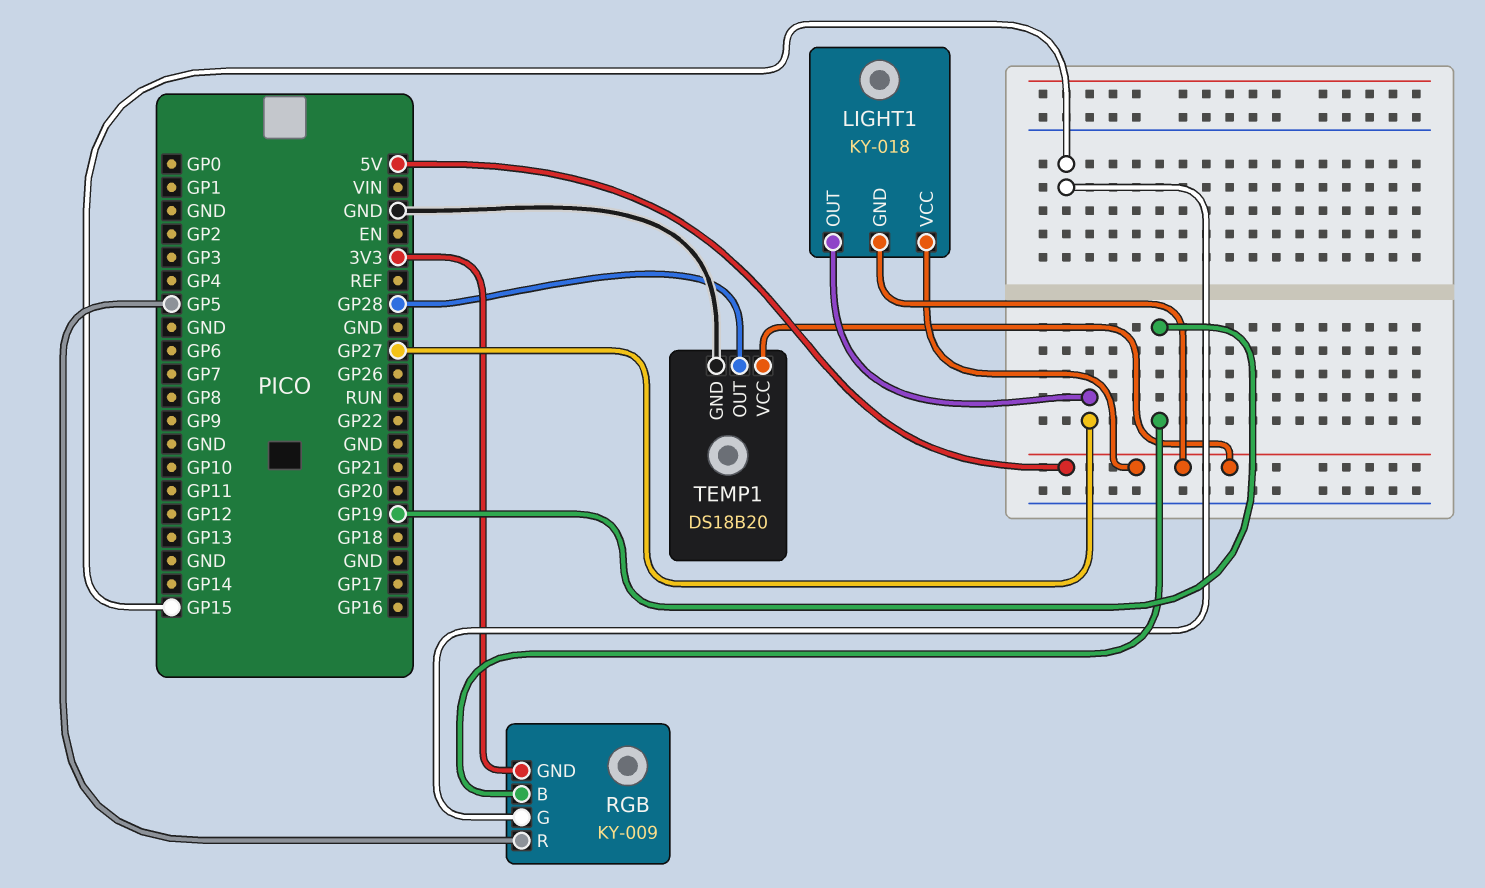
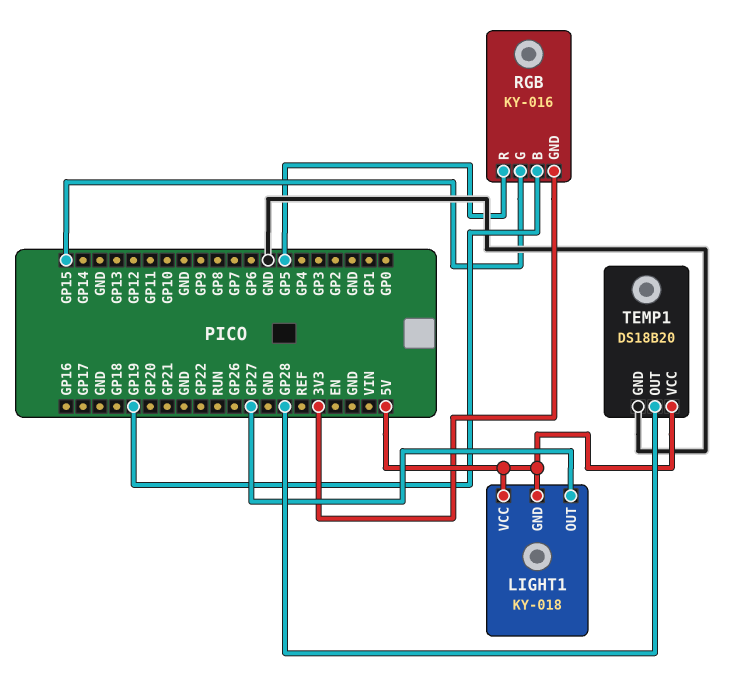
RGB: KY-009 -> KY-016

